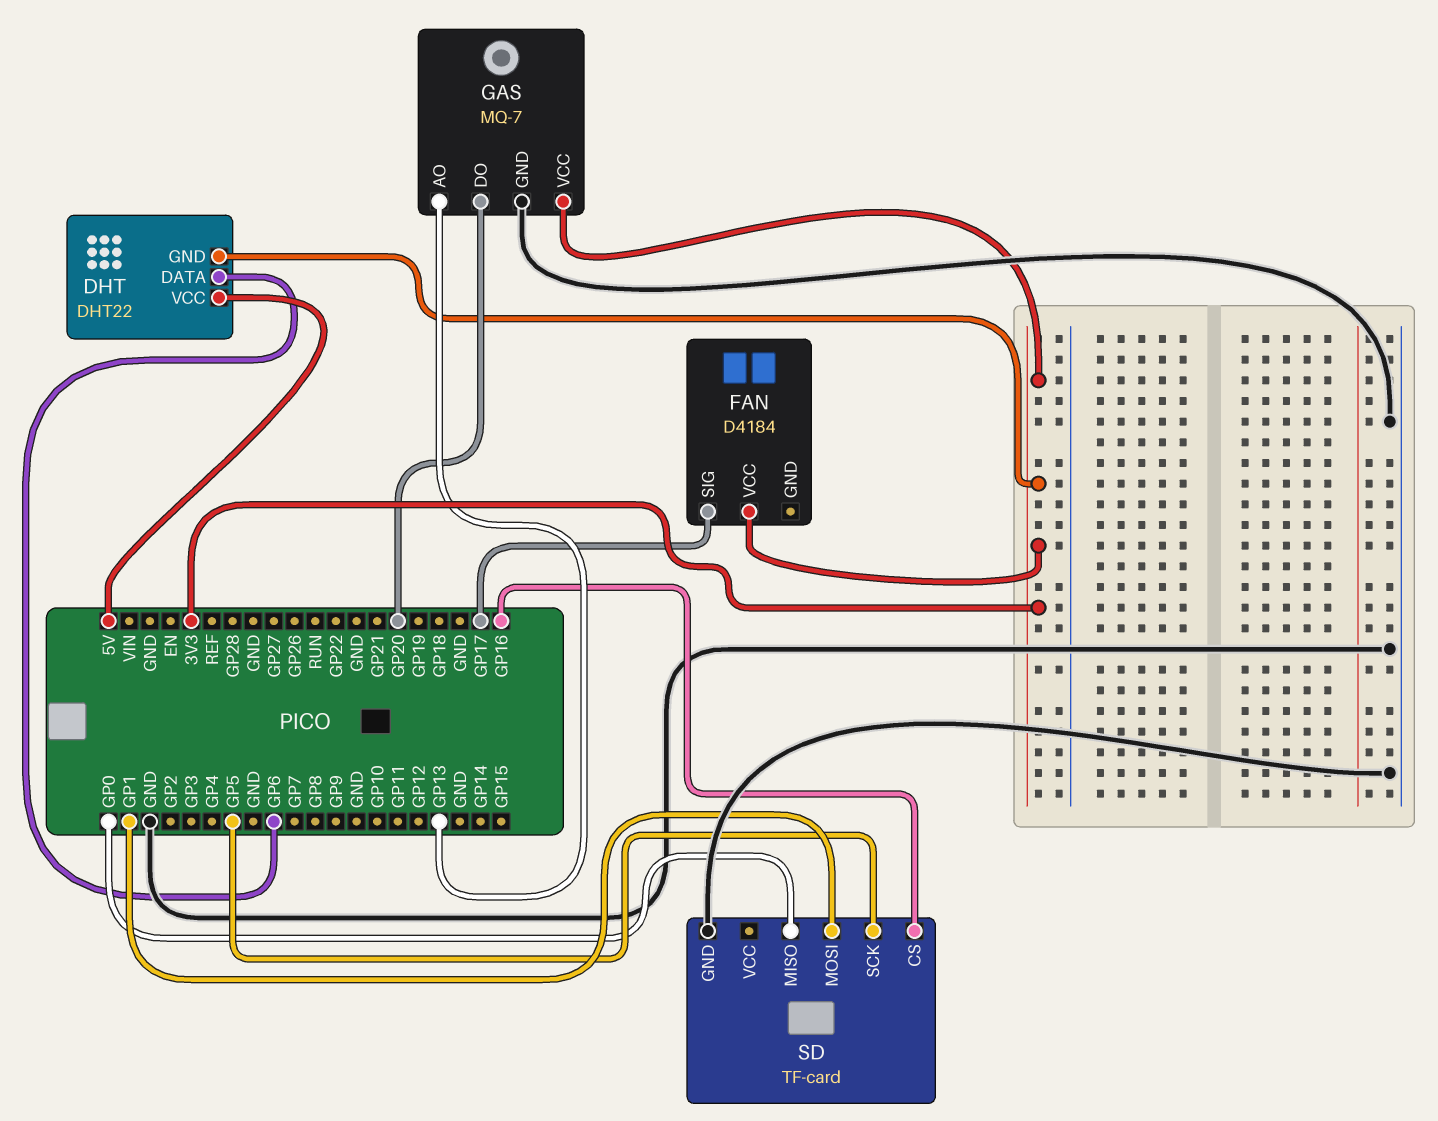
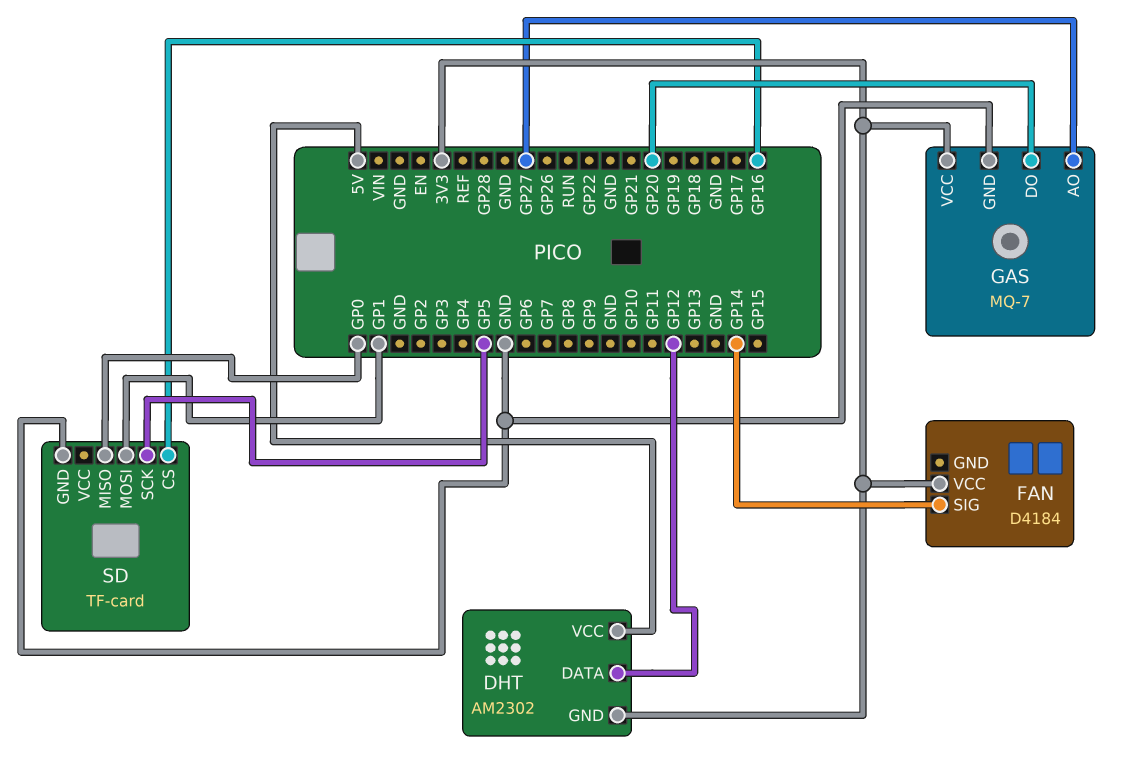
DHT: DHT22 -> AM2302
DHT pin DATA: GP6 -> GP12
FAN pin SIG: GP17 -> GP14
GAS pin AO: GP13 -> GP27

